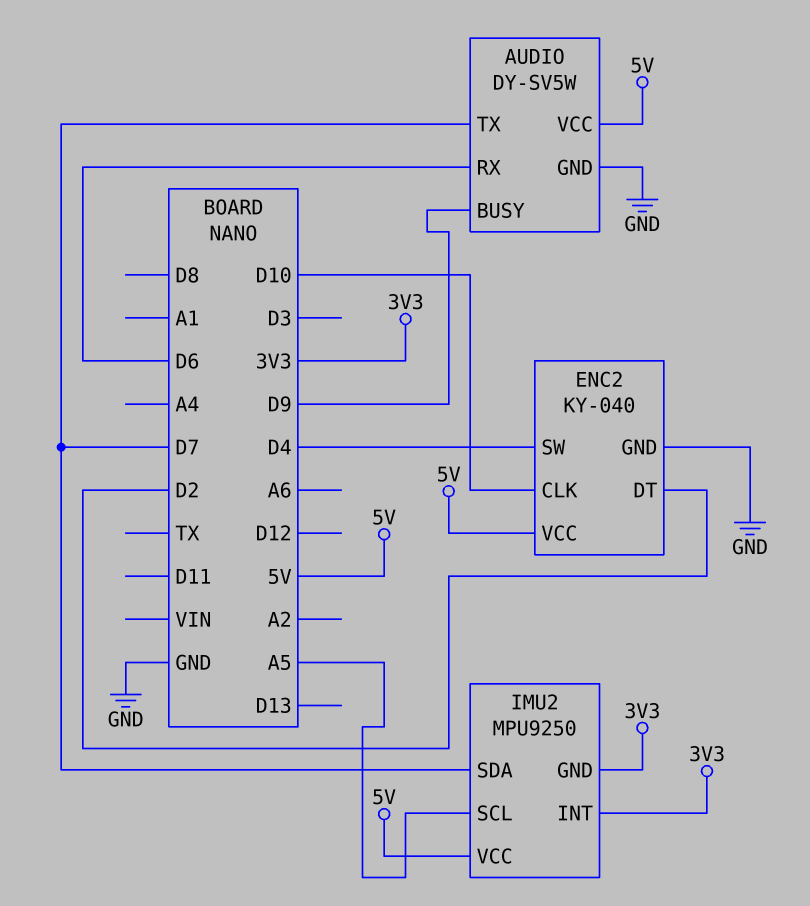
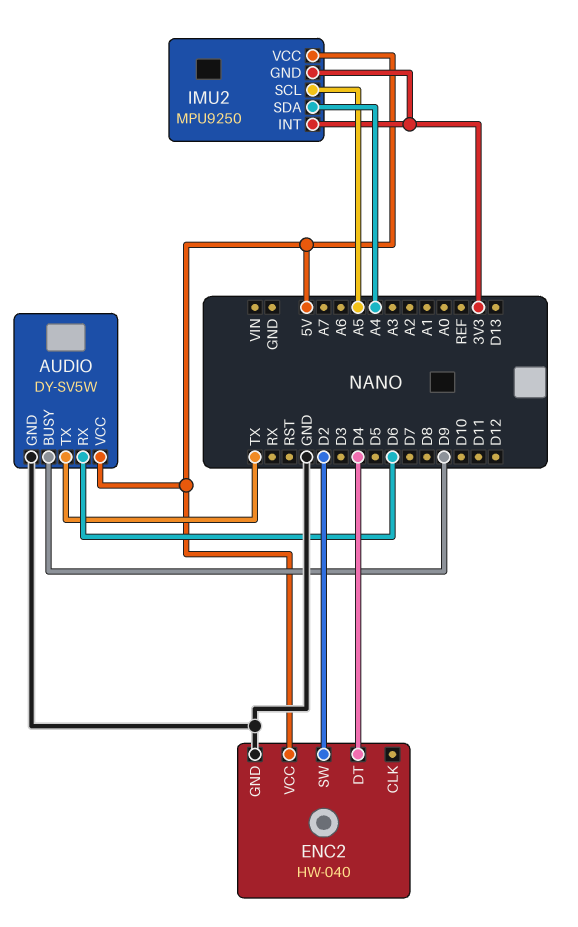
AUDIO pin TX: D7 -> TX
ENC2: KY-040 -> HW-040
ENC2 pin CLK: D10 -> none
ENC2 pin DT: D2 -> D4
ENC2 pin SW: D4 -> D2
IMU2 pin SDA: D7 -> A4

